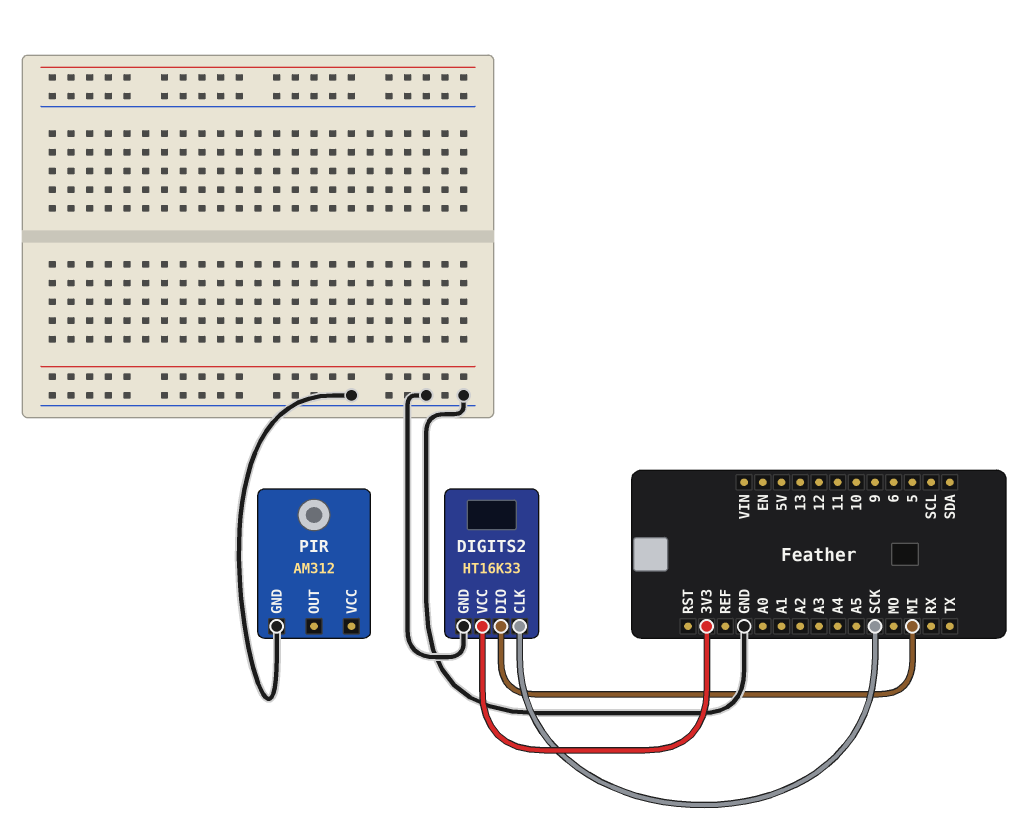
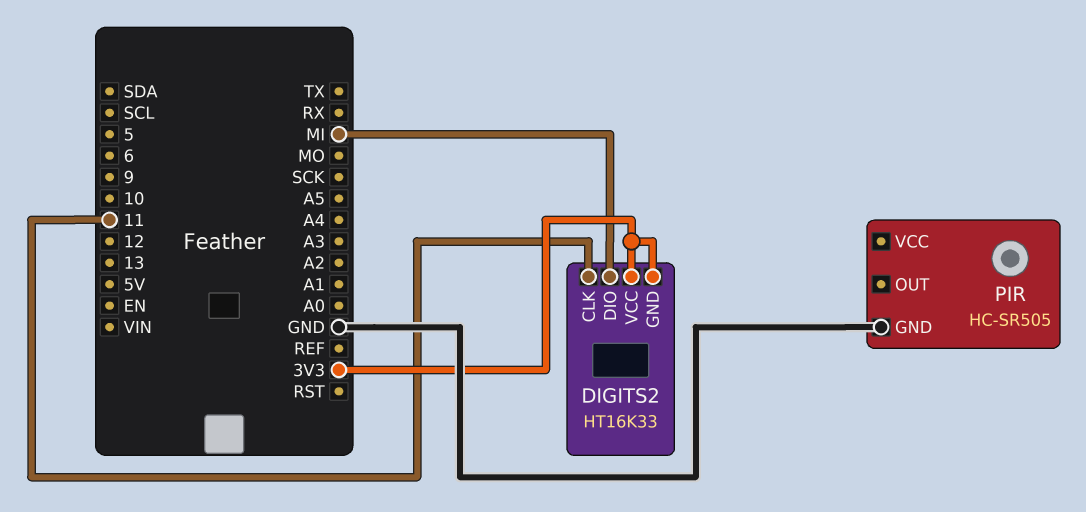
DIGITS2 pin CLK: SCK -> 11
DIGITS2 pin GND: GND -> 3V3
PIR: AM312 -> HC-SR505

